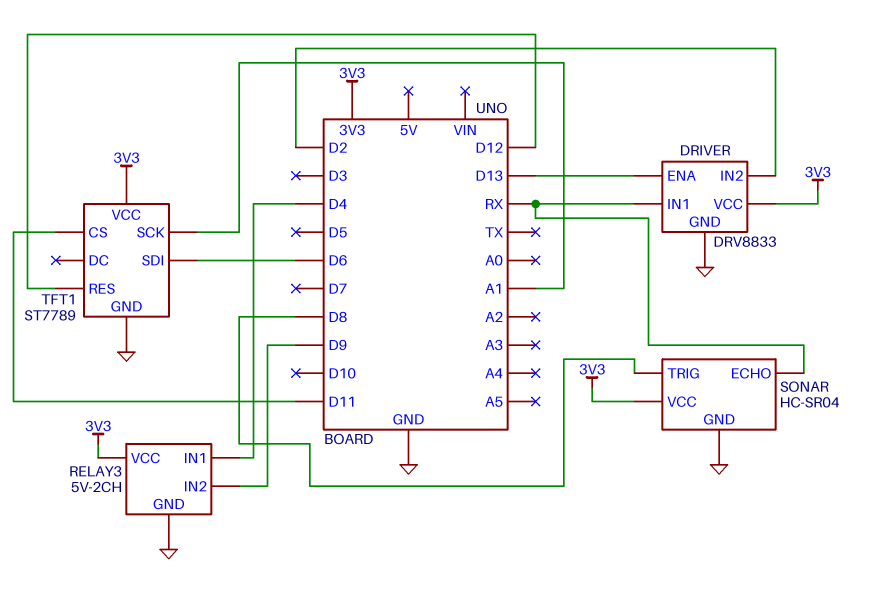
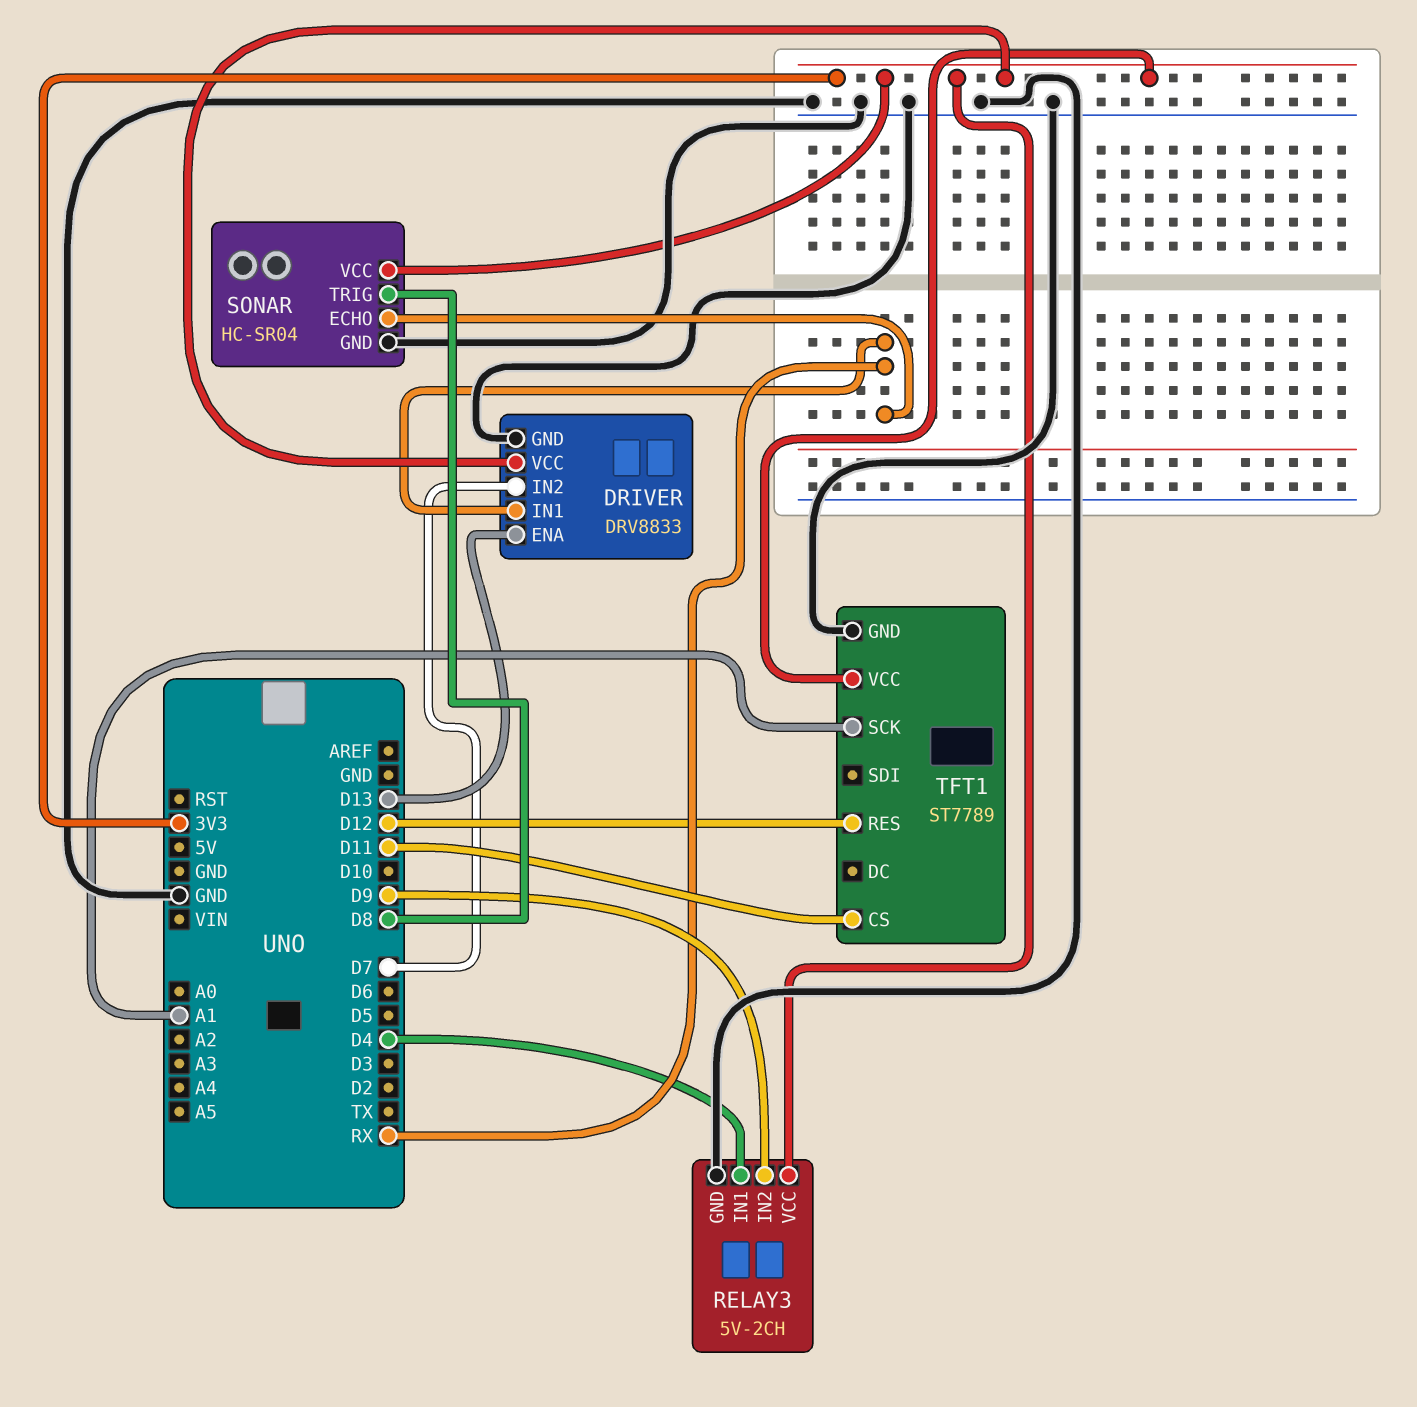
DRIVER pin IN2: D2 -> D7
TFT1 pin SDI: D6 -> none

